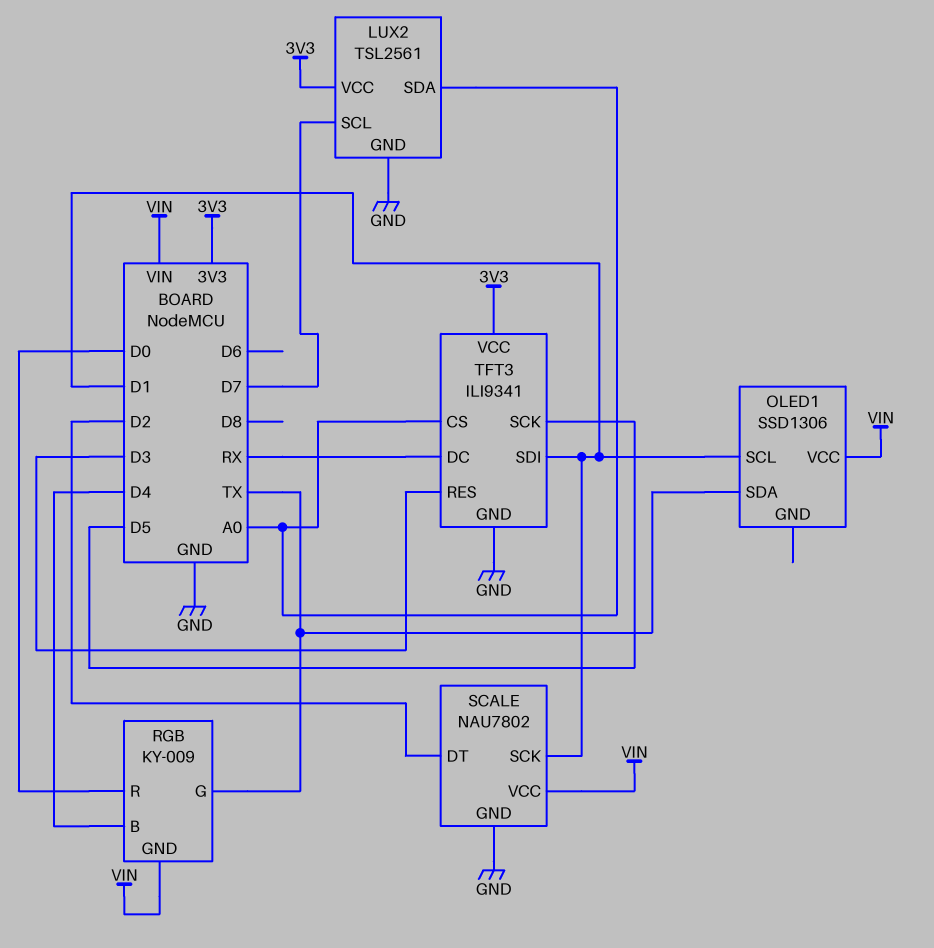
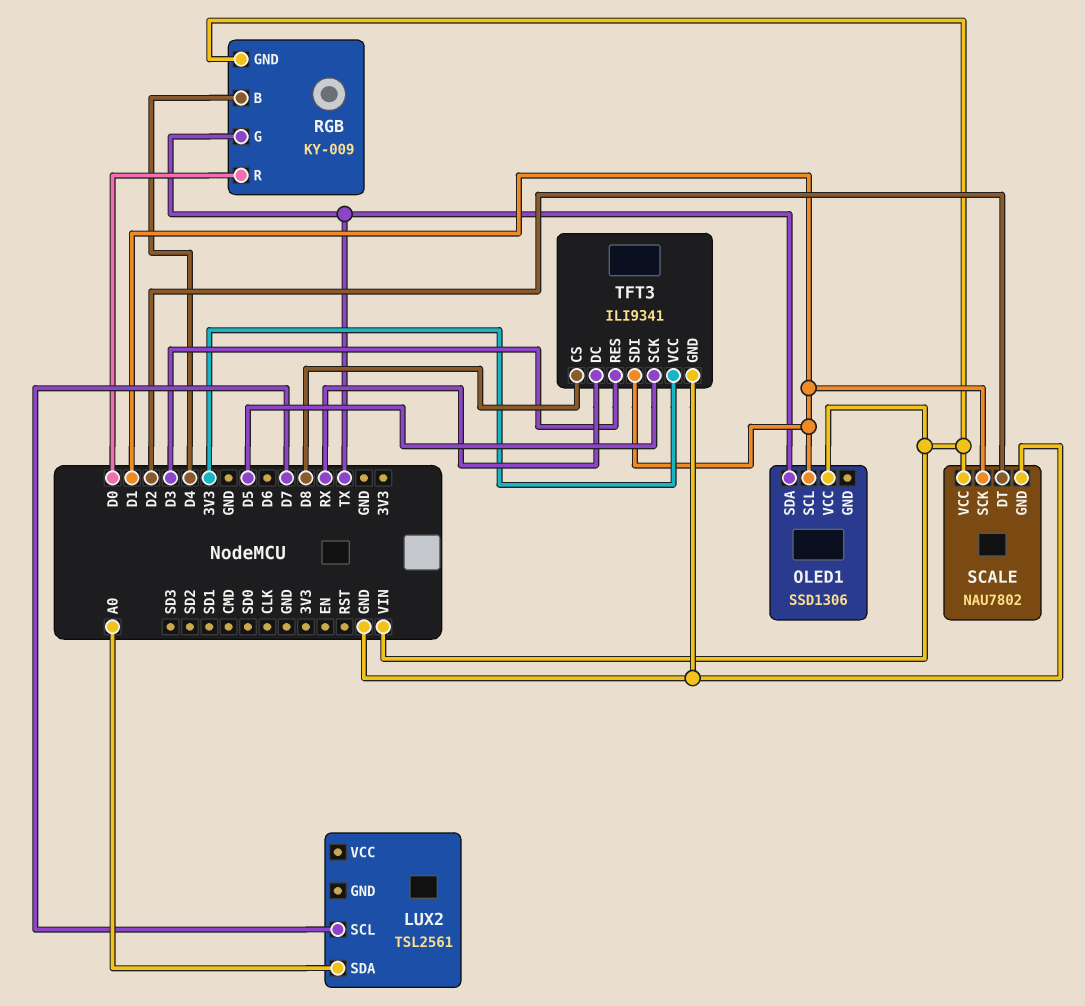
LUX2 pin GND: GND -> none
LUX2 pin VCC: 3V3 -> none
TFT3 pin CS: A0 -> D8

